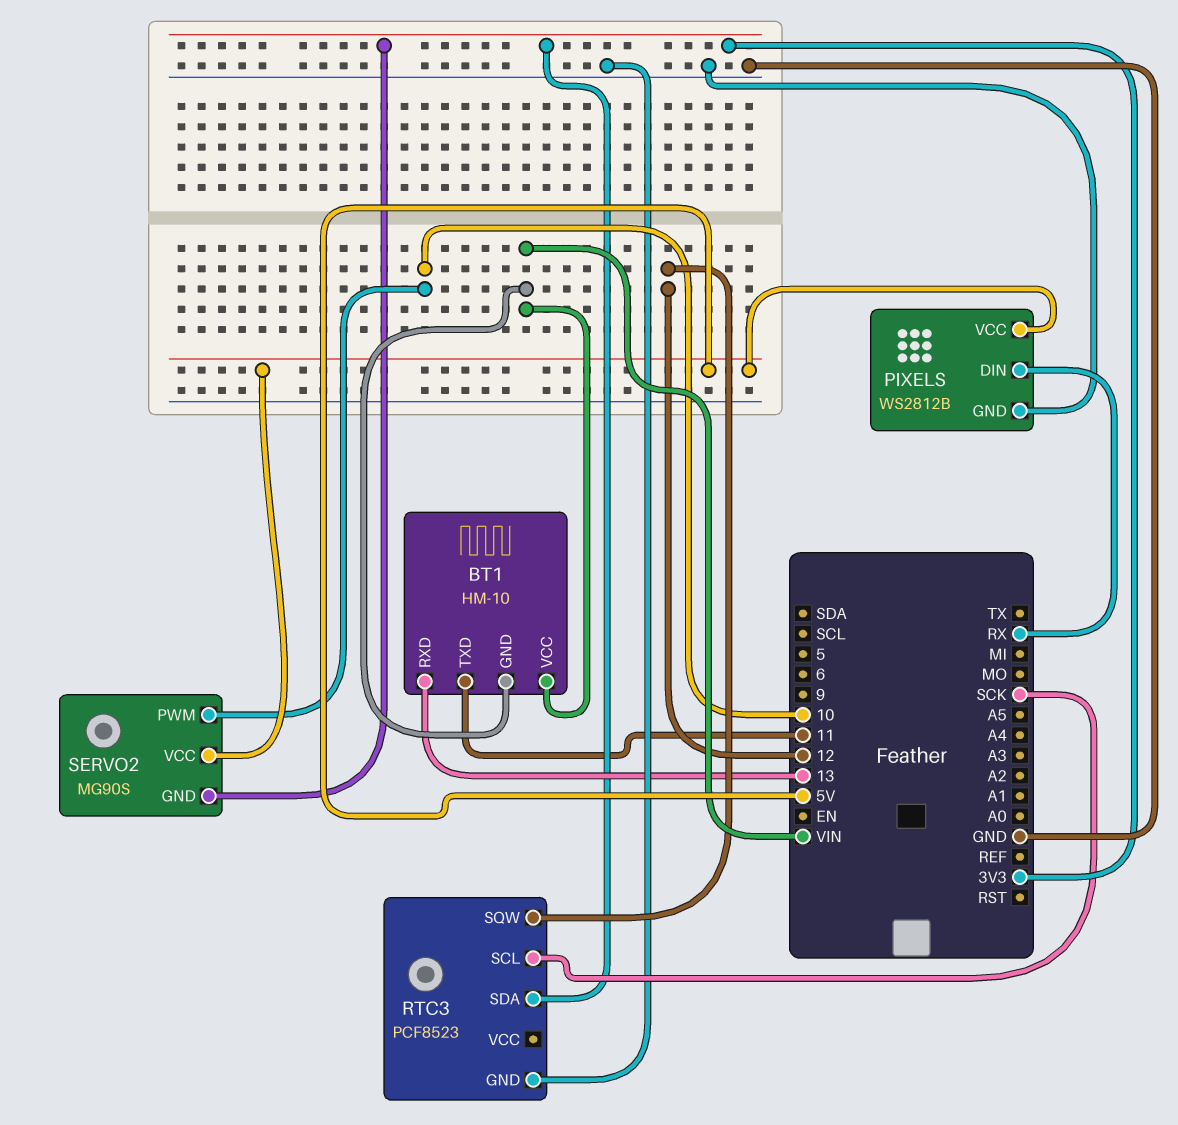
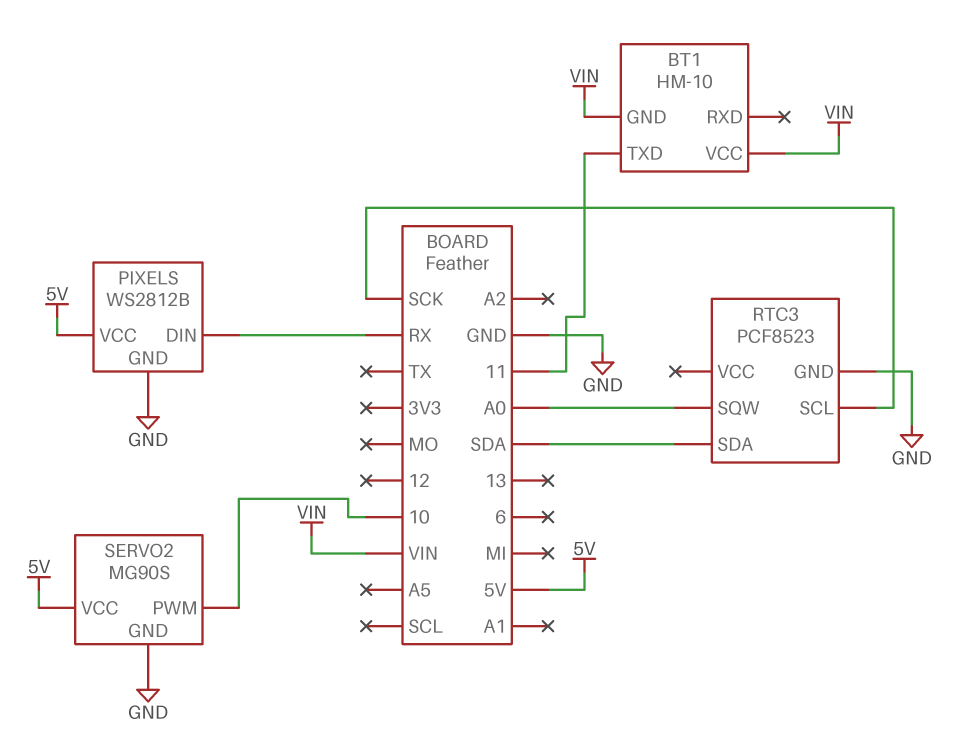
BT1 pin RXD: 13 -> none
RTC3 pin SDA: 3V3 -> SDA
RTC3 pin SQW: 12 -> A0
SERVO2 pin GND: 3V3 -> GND

